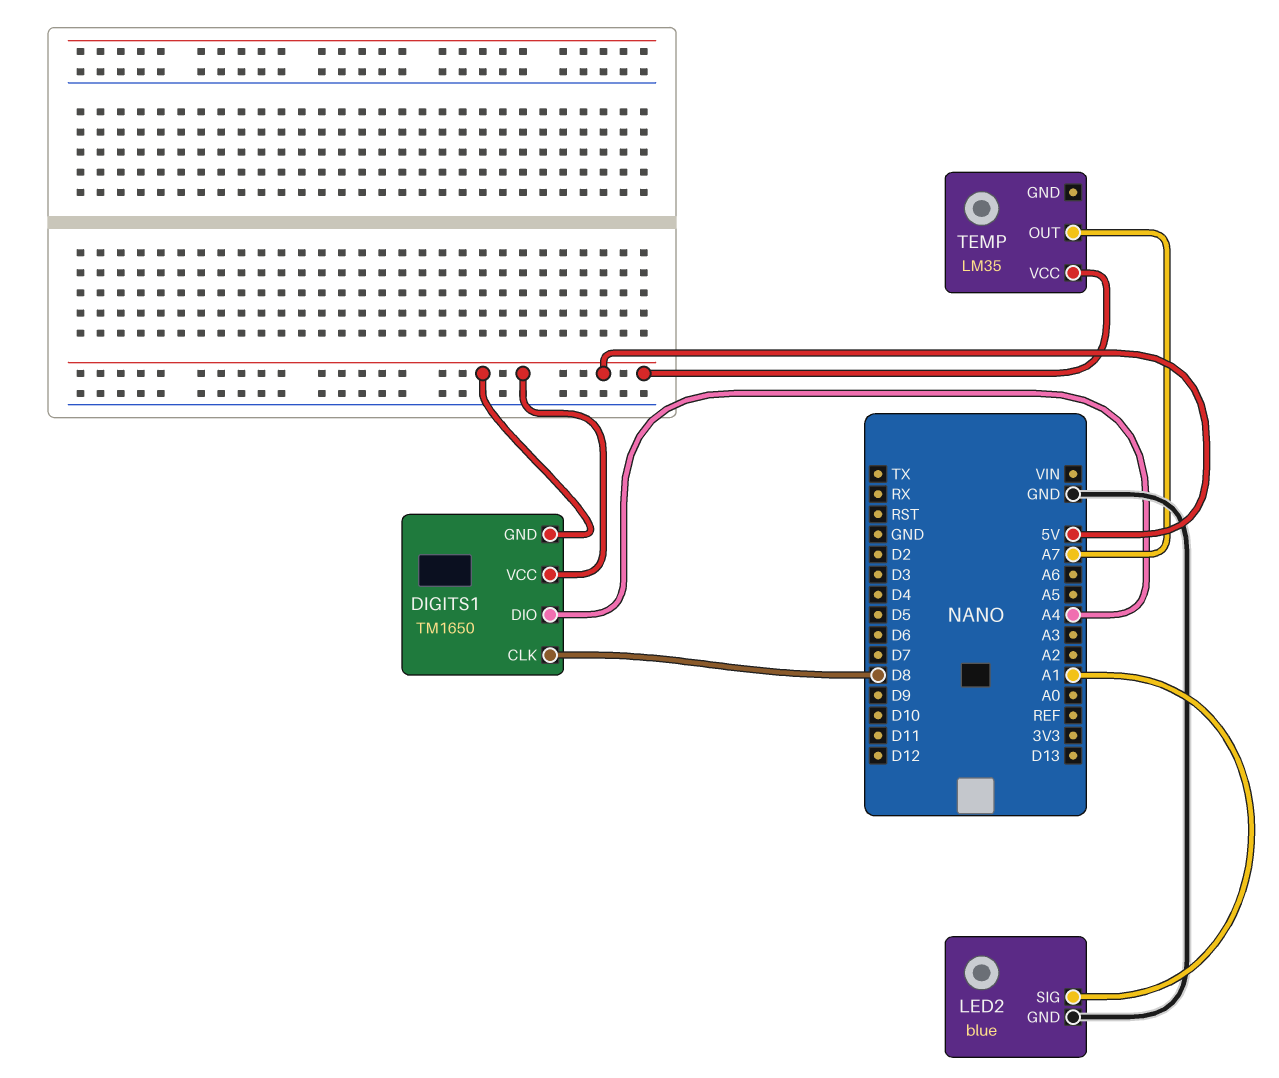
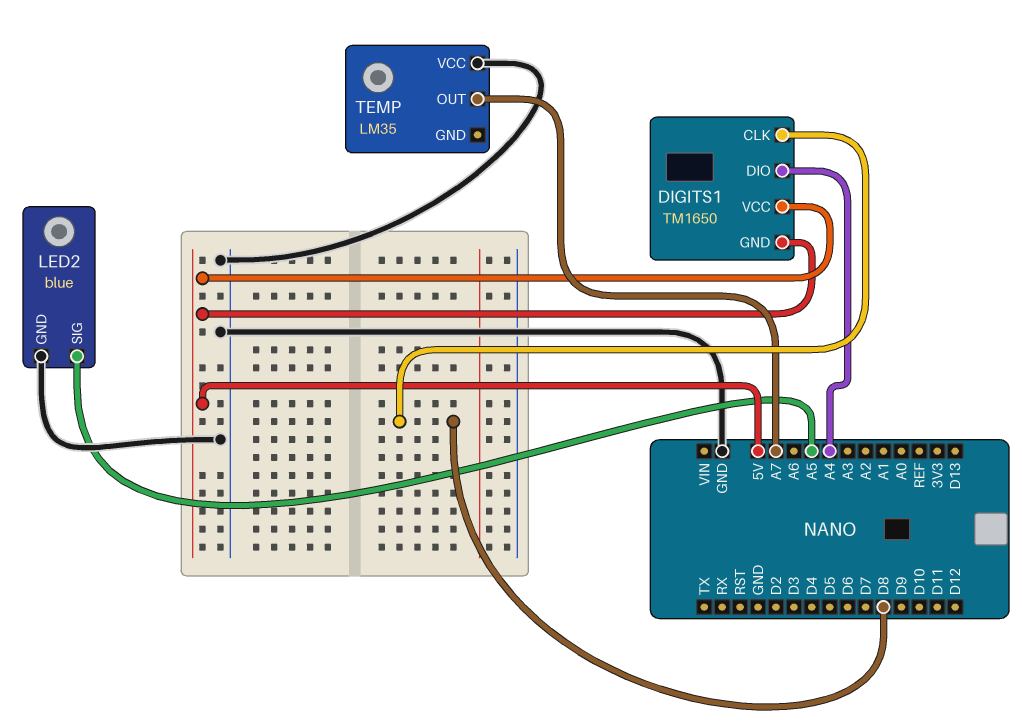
LED2 pin SIG: A1 -> A5
TEMP pin VCC: 5V -> GND

